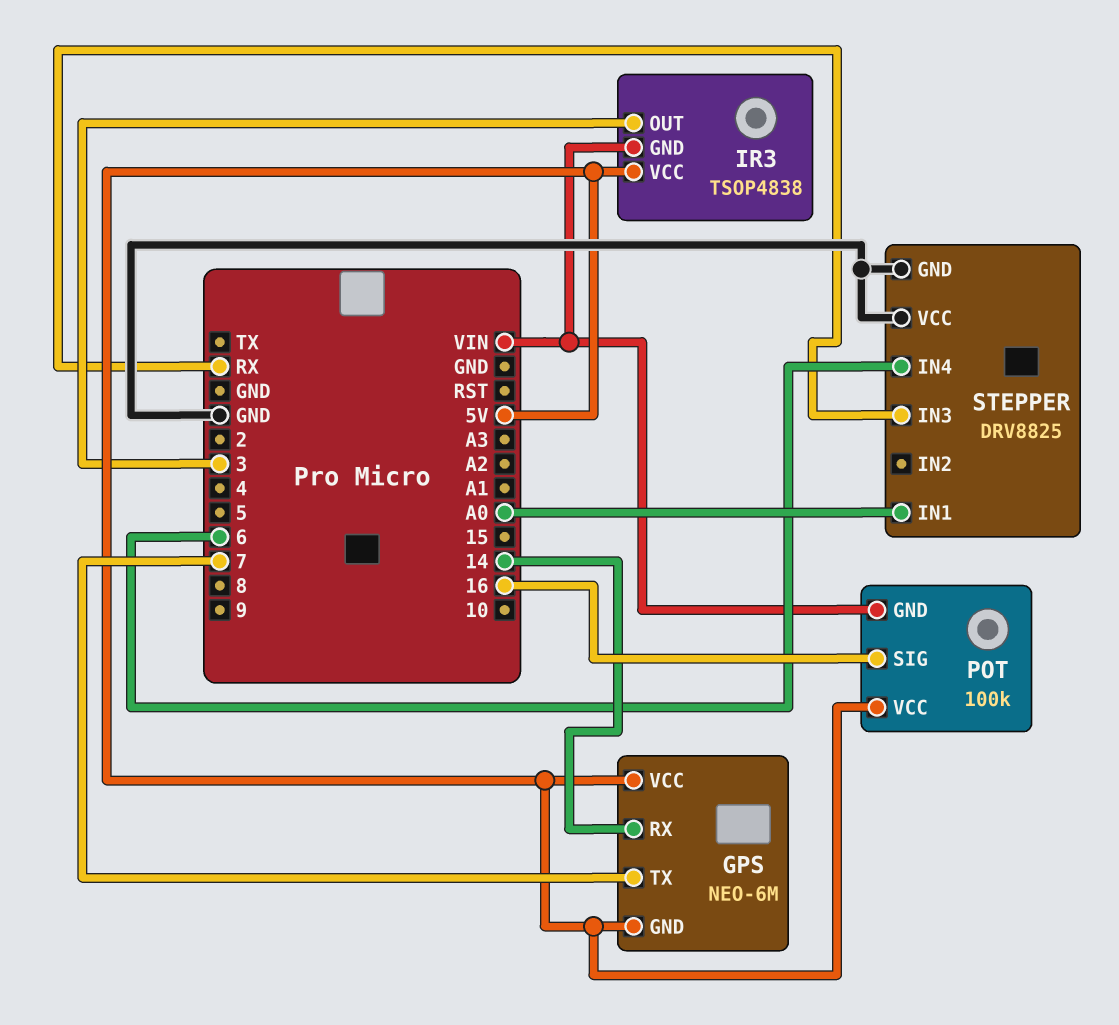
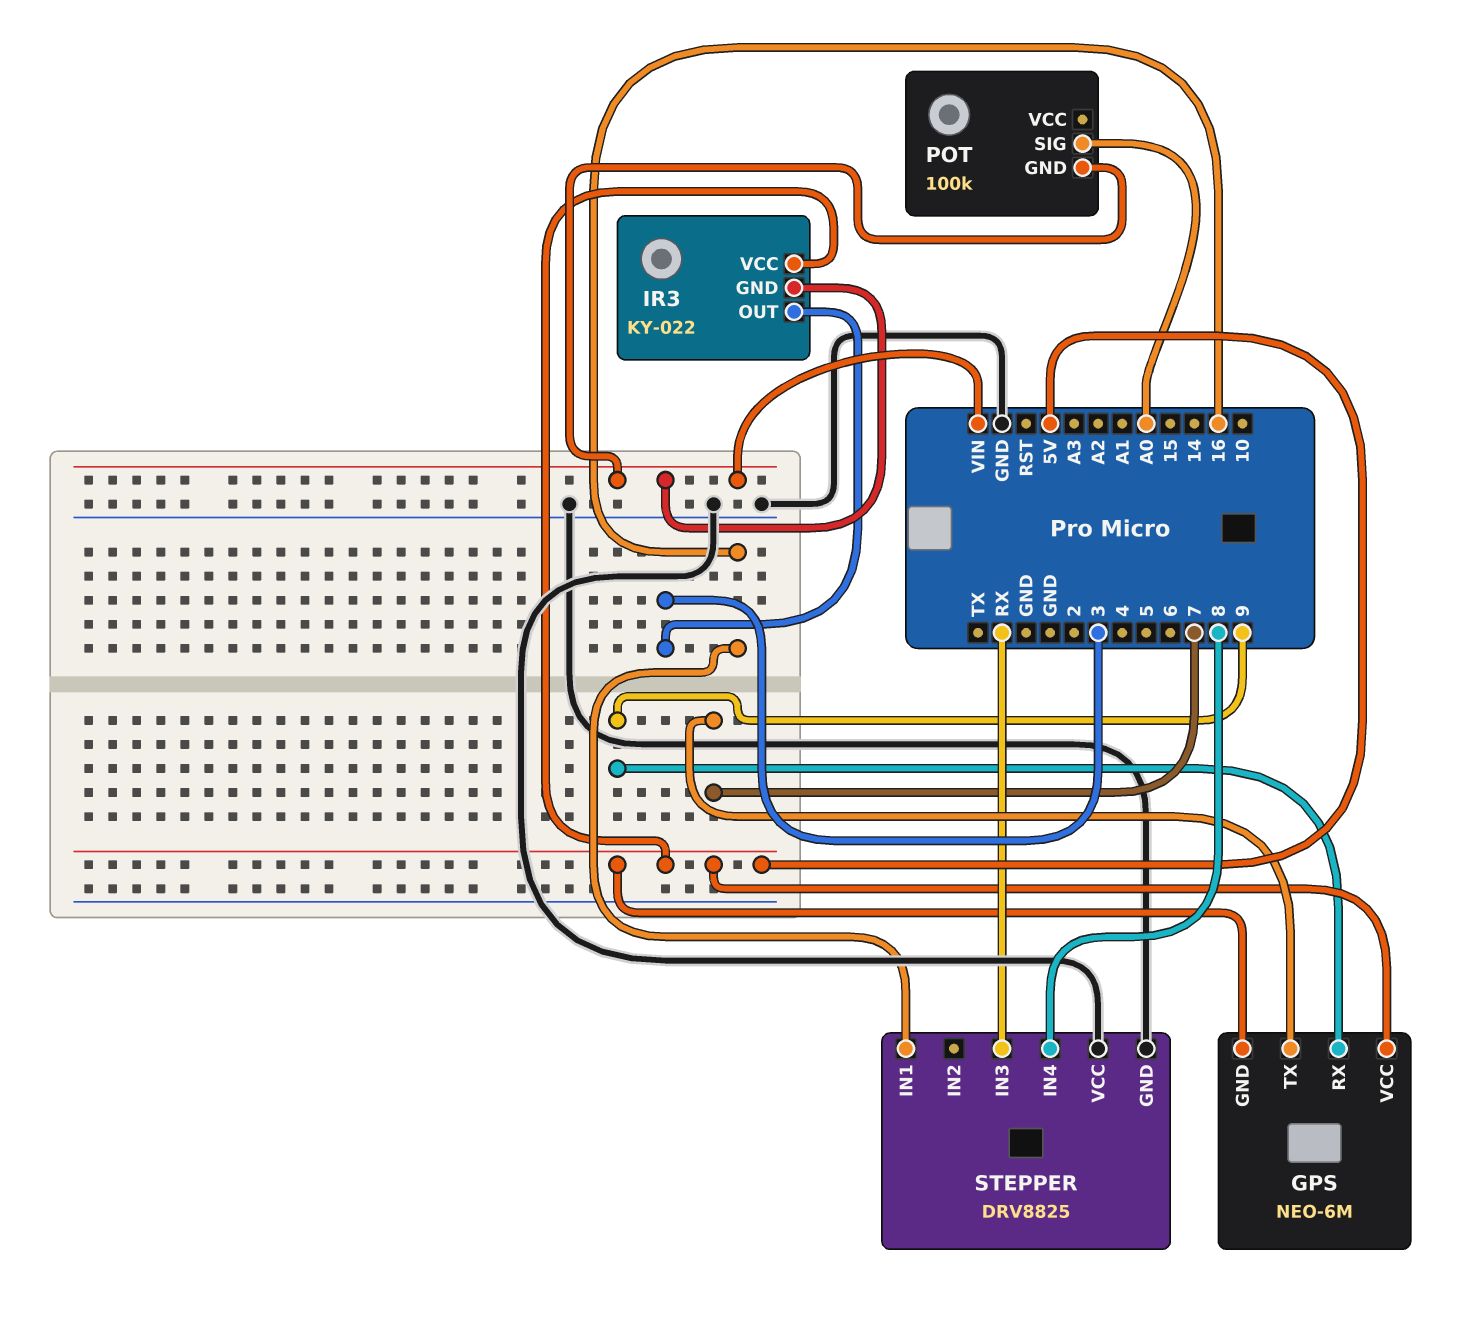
GPS pin RX: 14 -> 9
IR3: TSOP4838 -> KY-022
POT pin SIG: 16 -> A0
POT pin VCC: 5V -> none
STEPPER pin IN1: A0 -> 16
STEPPER pin IN4: 6 -> 8

